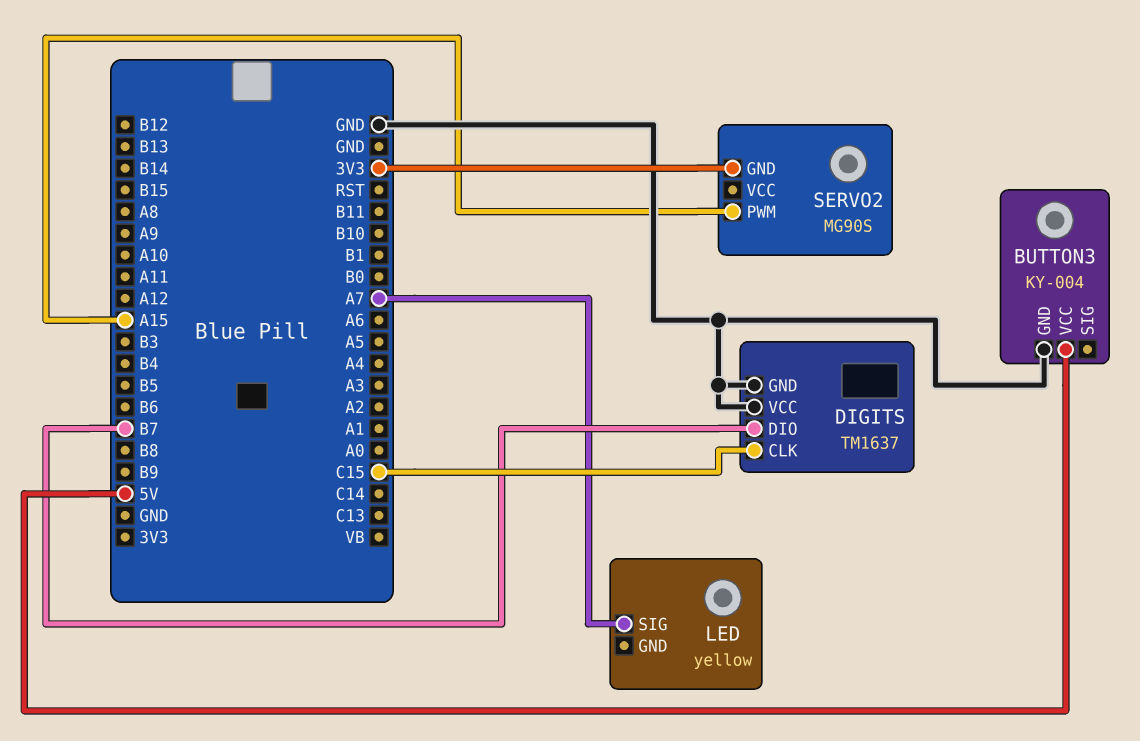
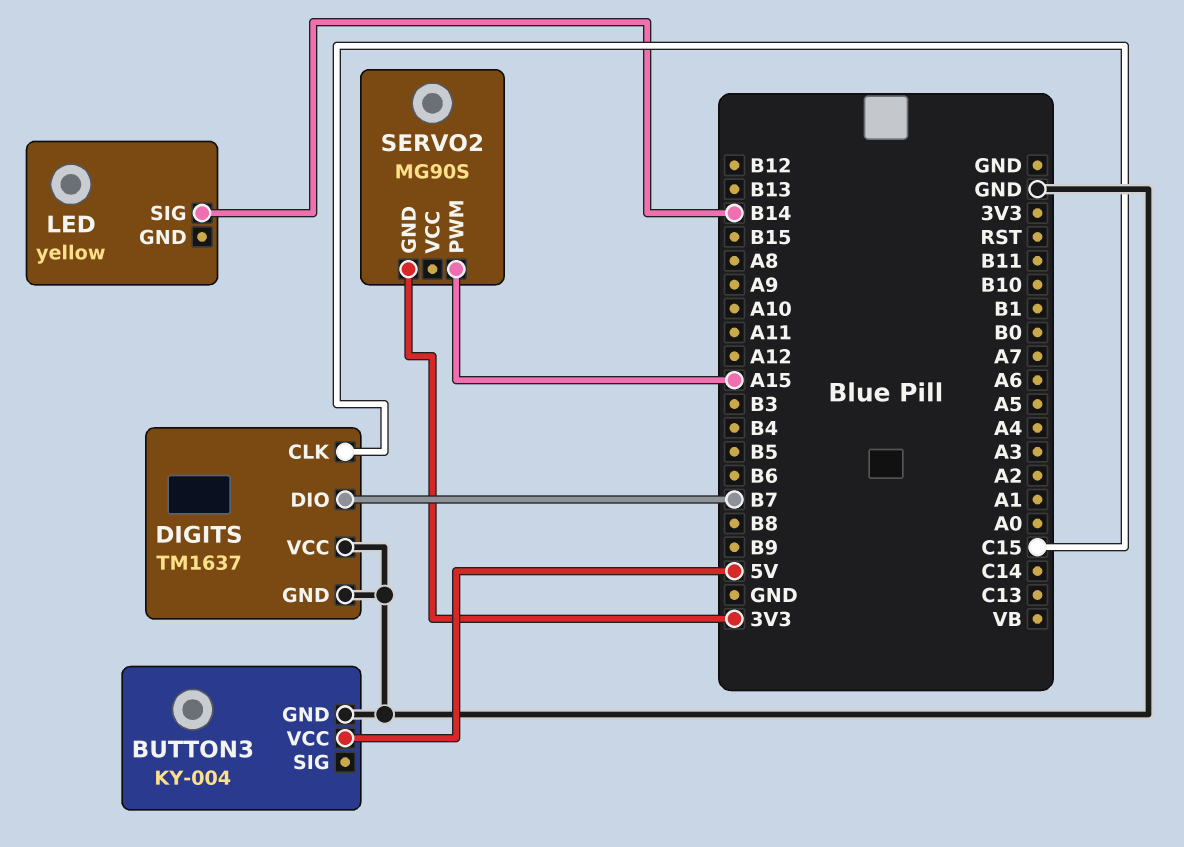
LED pin SIG: A7 -> B14

